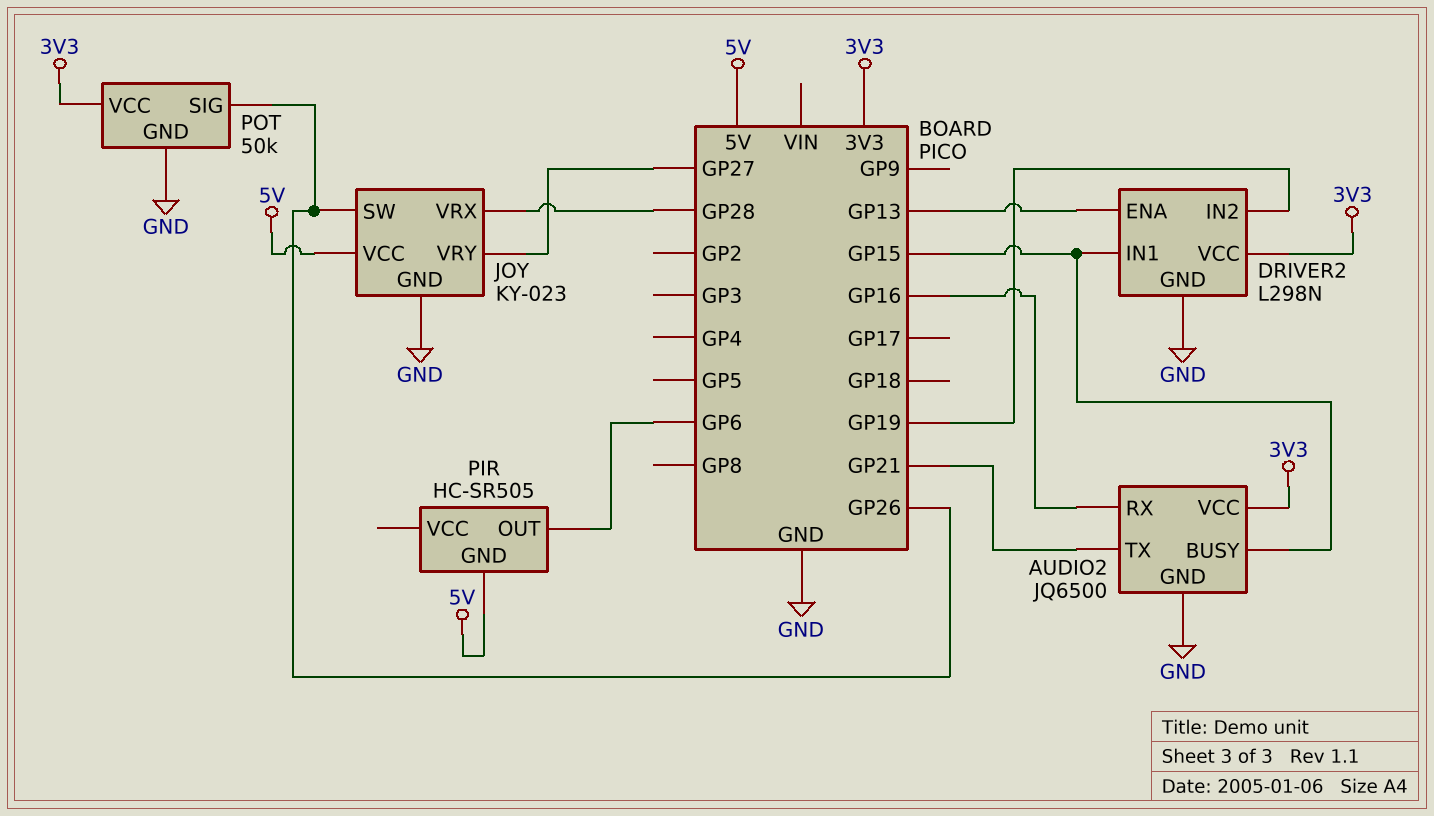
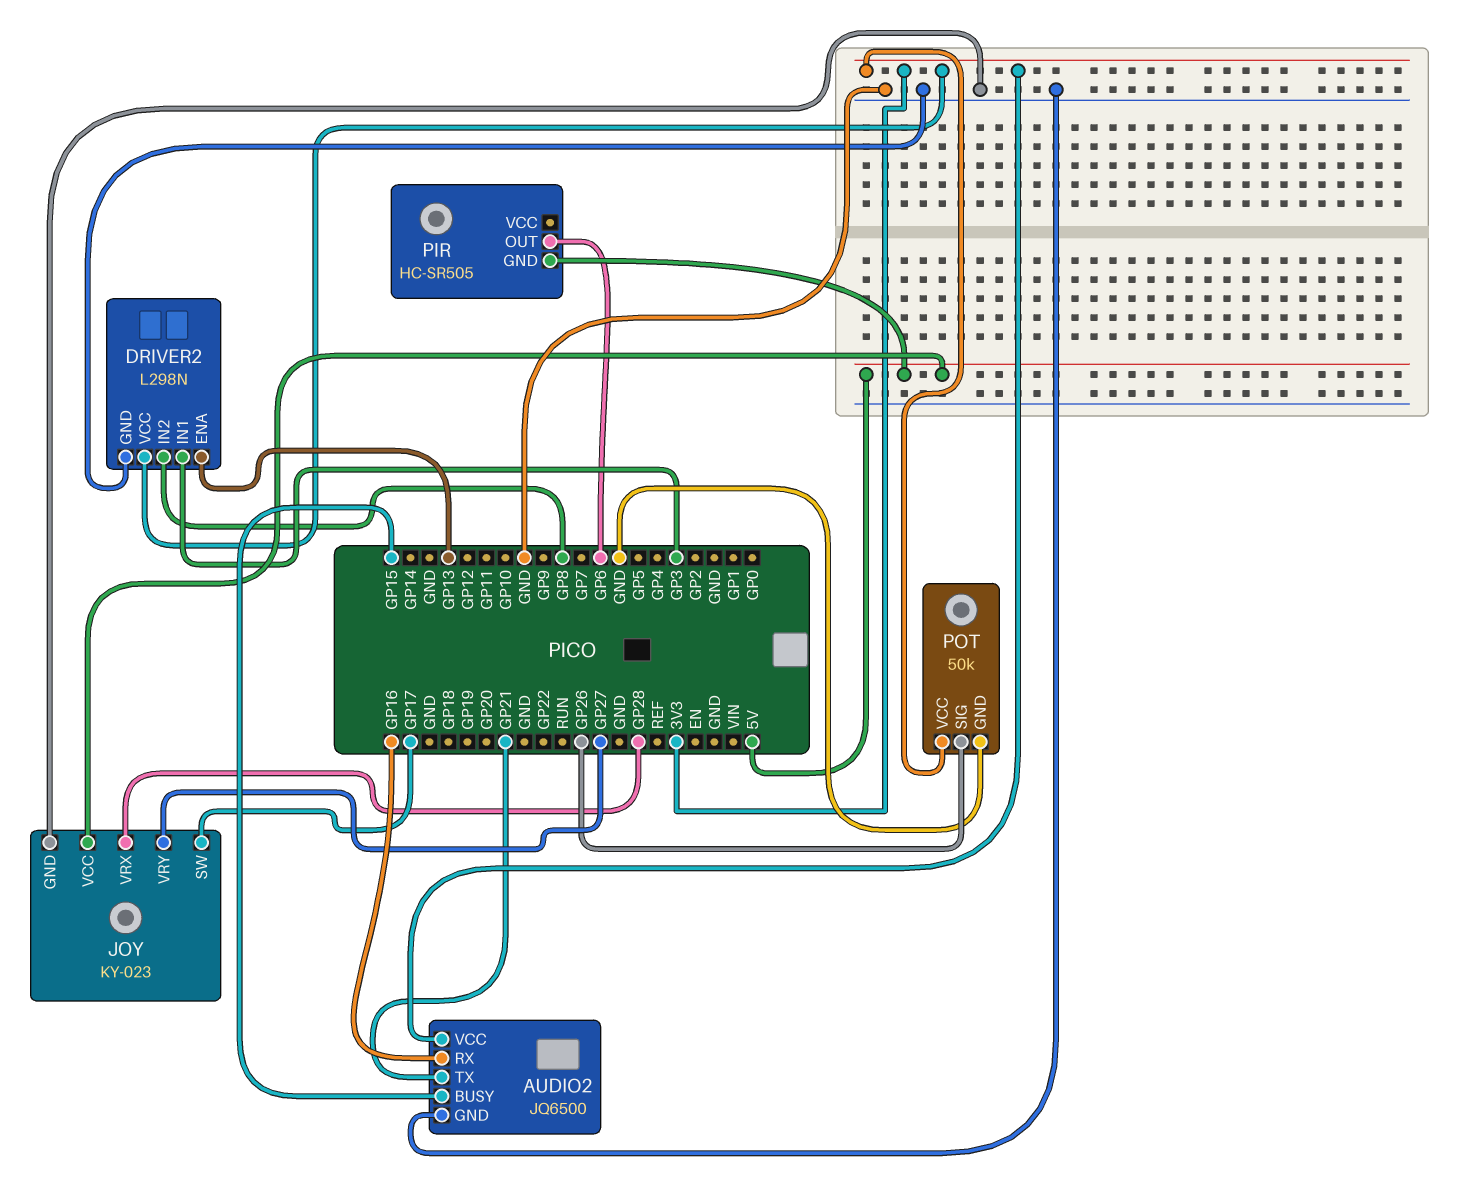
DRIVER2 pin IN1: GP15 -> GP3
DRIVER2 pin IN2: GP19 -> GP8
JOY pin SW: GP26 -> GP17

